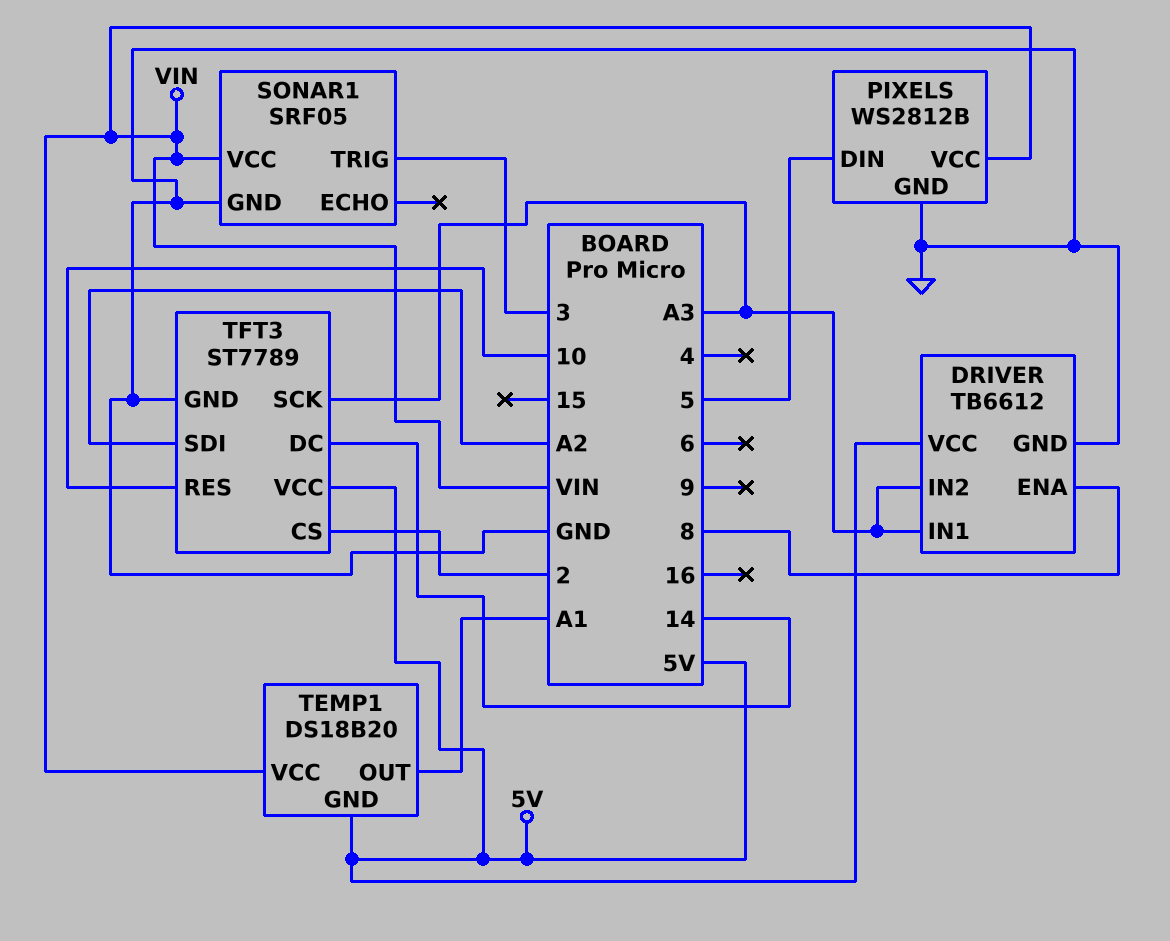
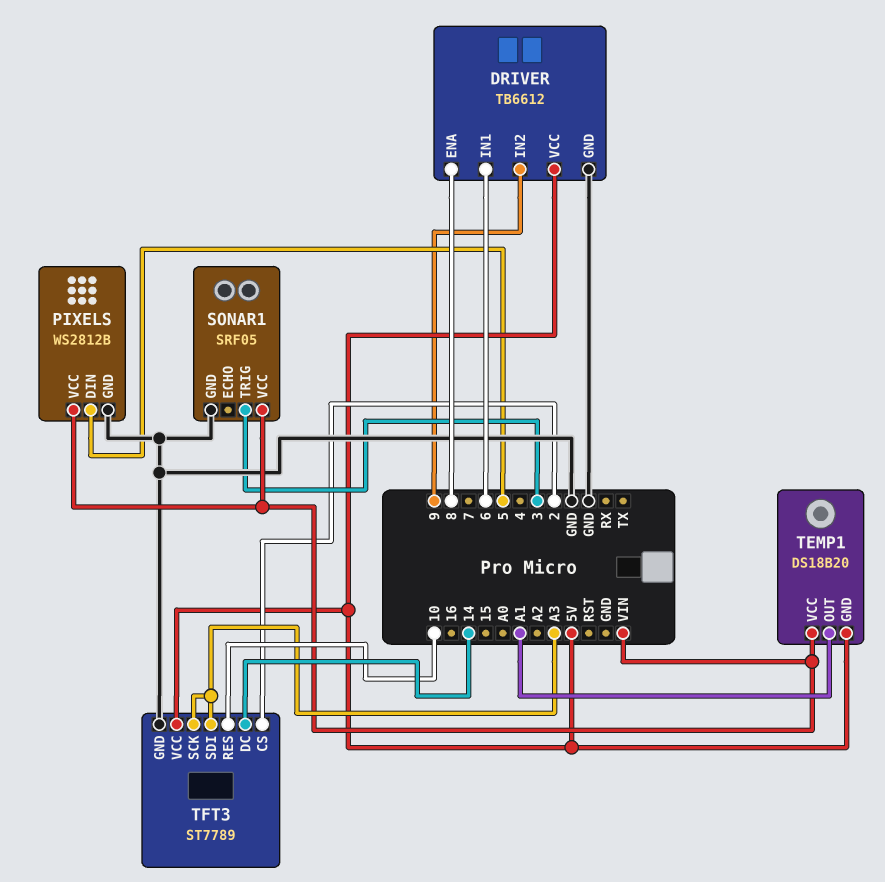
DRIVER pin IN1: A3 -> 6
DRIVER pin IN2: A3 -> 9
TFT3 pin SDI: A2 -> A3

